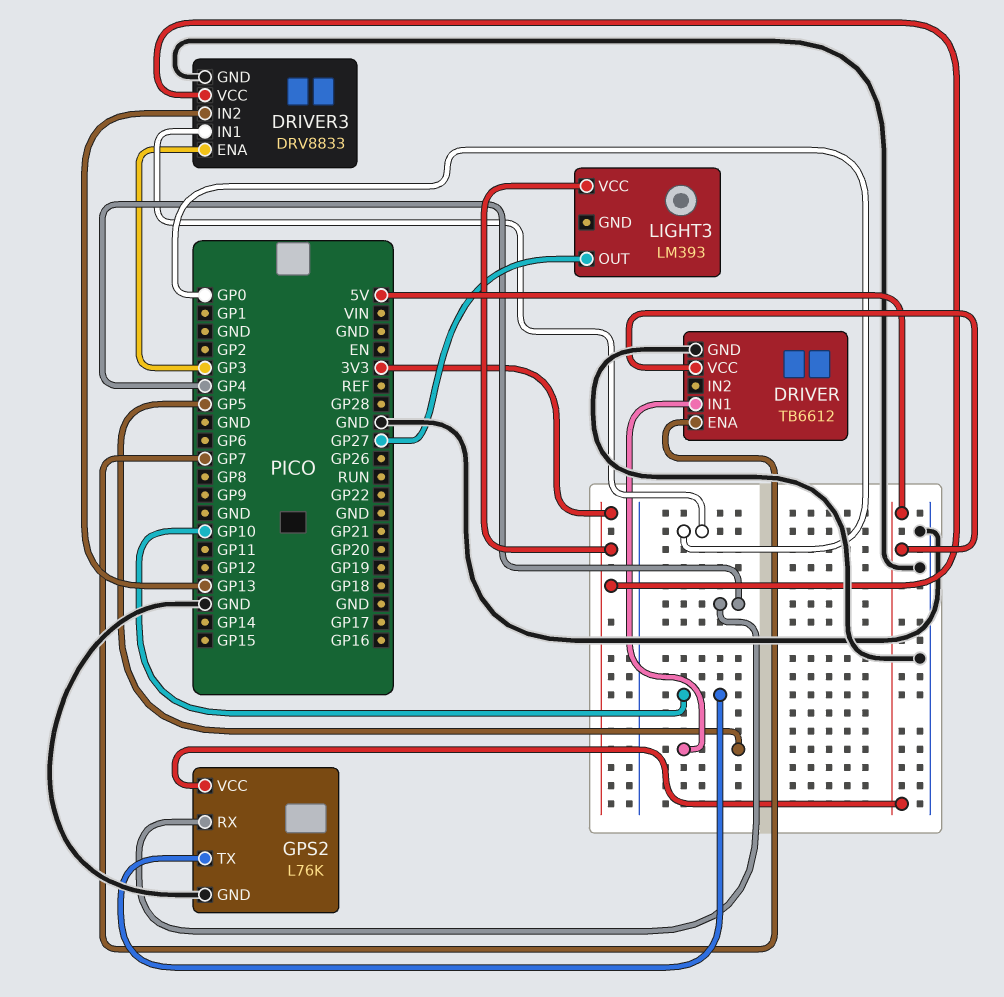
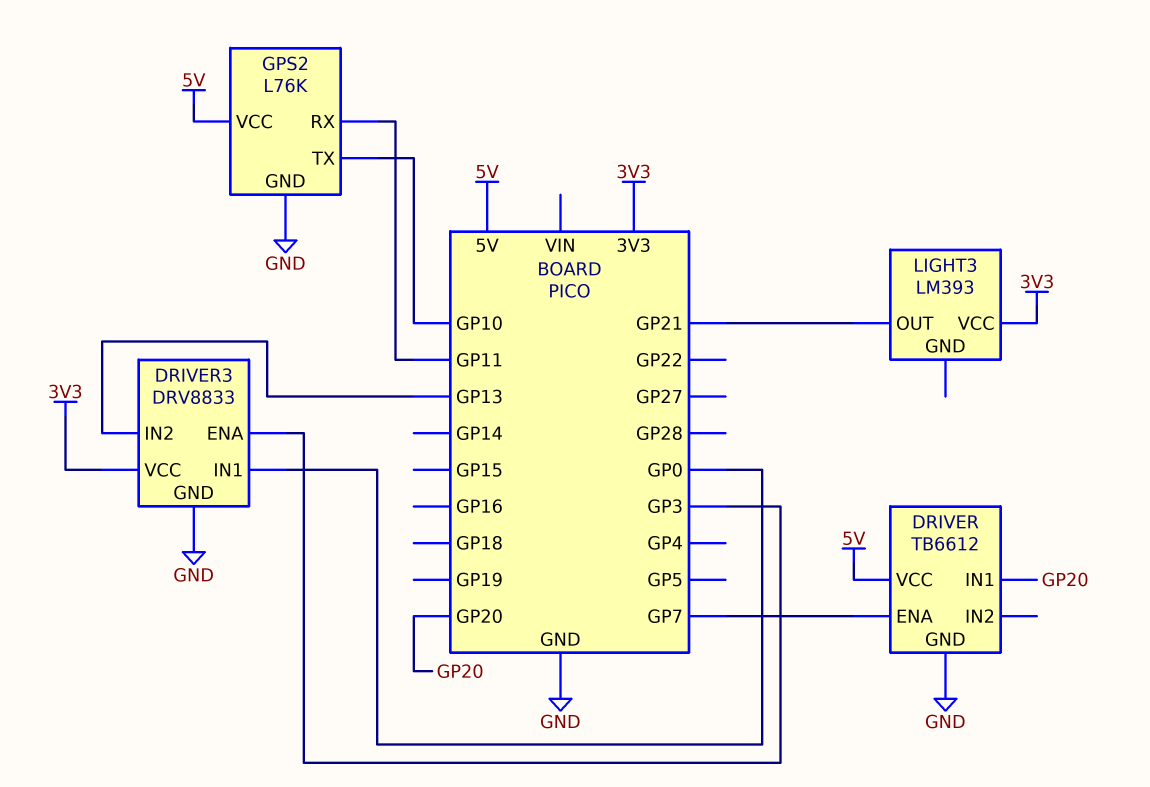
DRIVER pin IN1: GP5 -> GP20
GPS2 pin RX: GP4 -> GP11
LIGHT3 pin OUT: GP27 -> GP21

